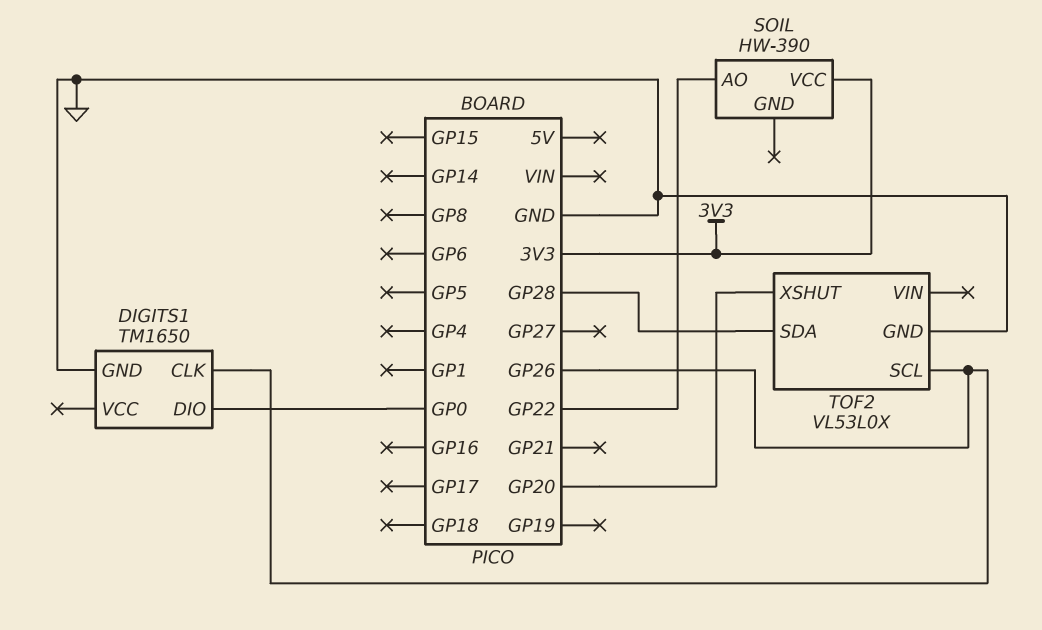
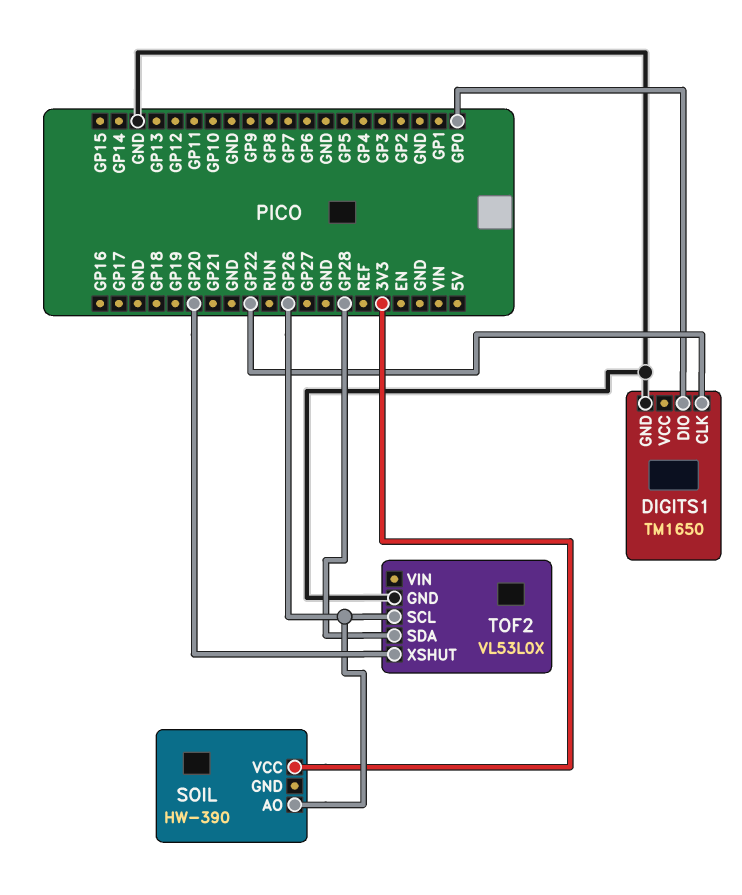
DIGITS1 pin CLK: GP26 -> GP22
SOIL pin AO: GP22 -> GP26

